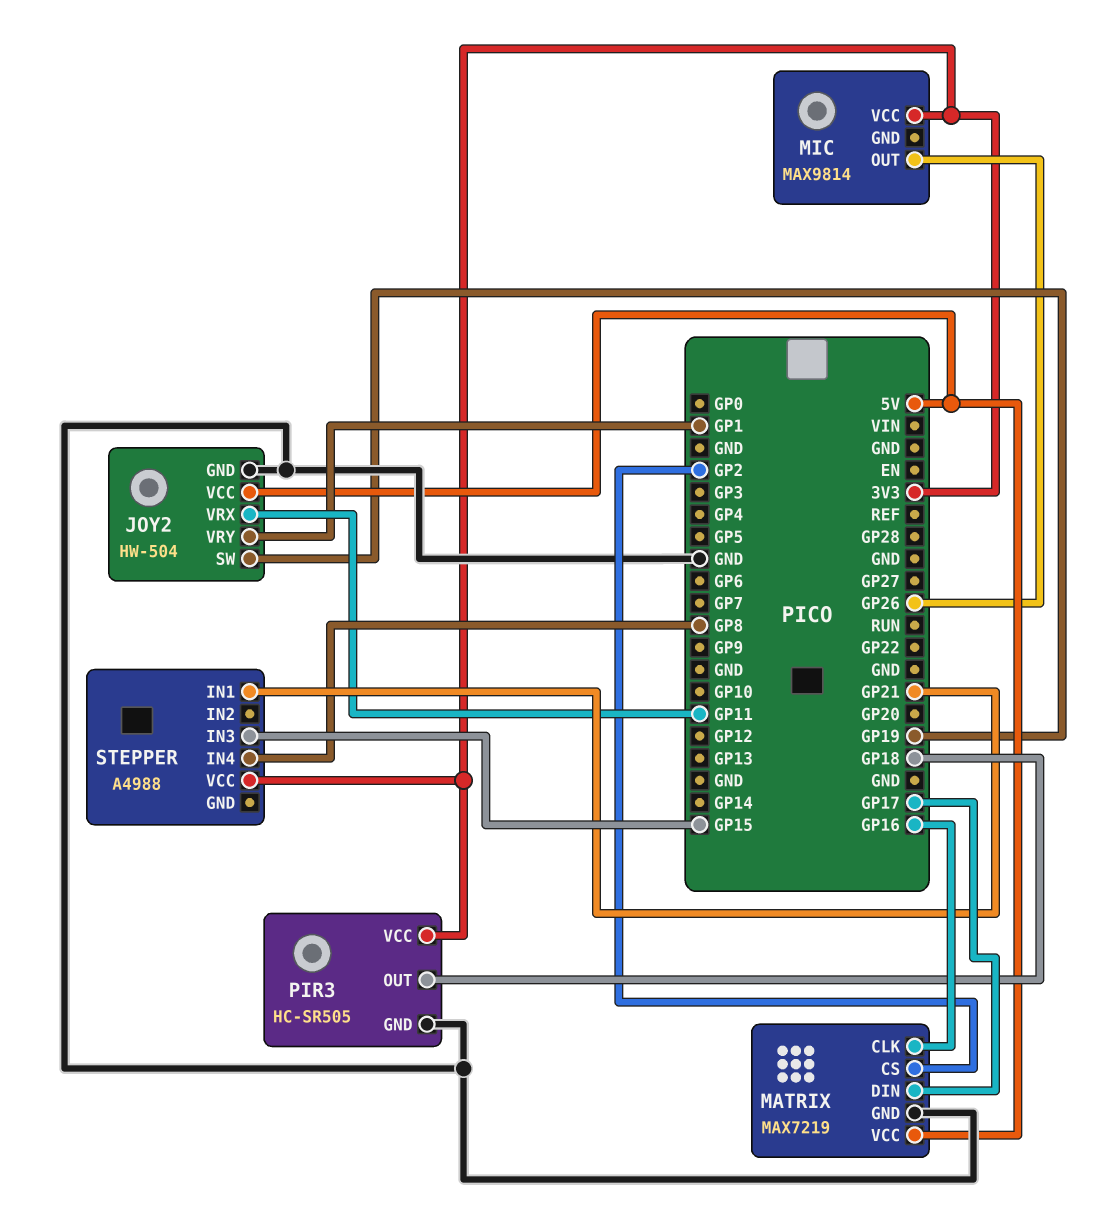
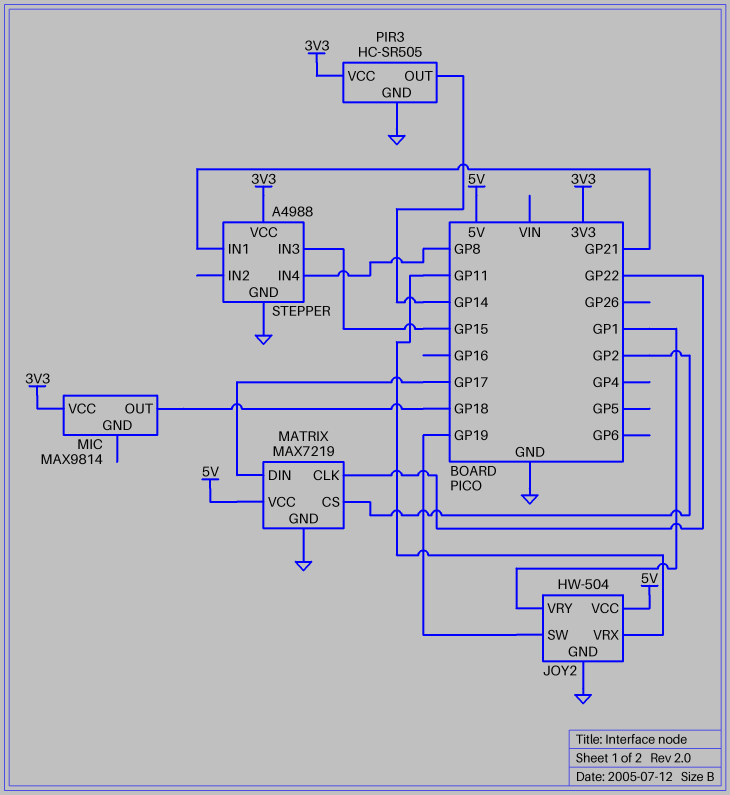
MATRIX pin CLK: GP16 -> GP22
MIC pin OUT: GP26 -> GP18
PIR3 pin OUT: GP18 -> GP14
STEPPER pin GND: none -> GND

